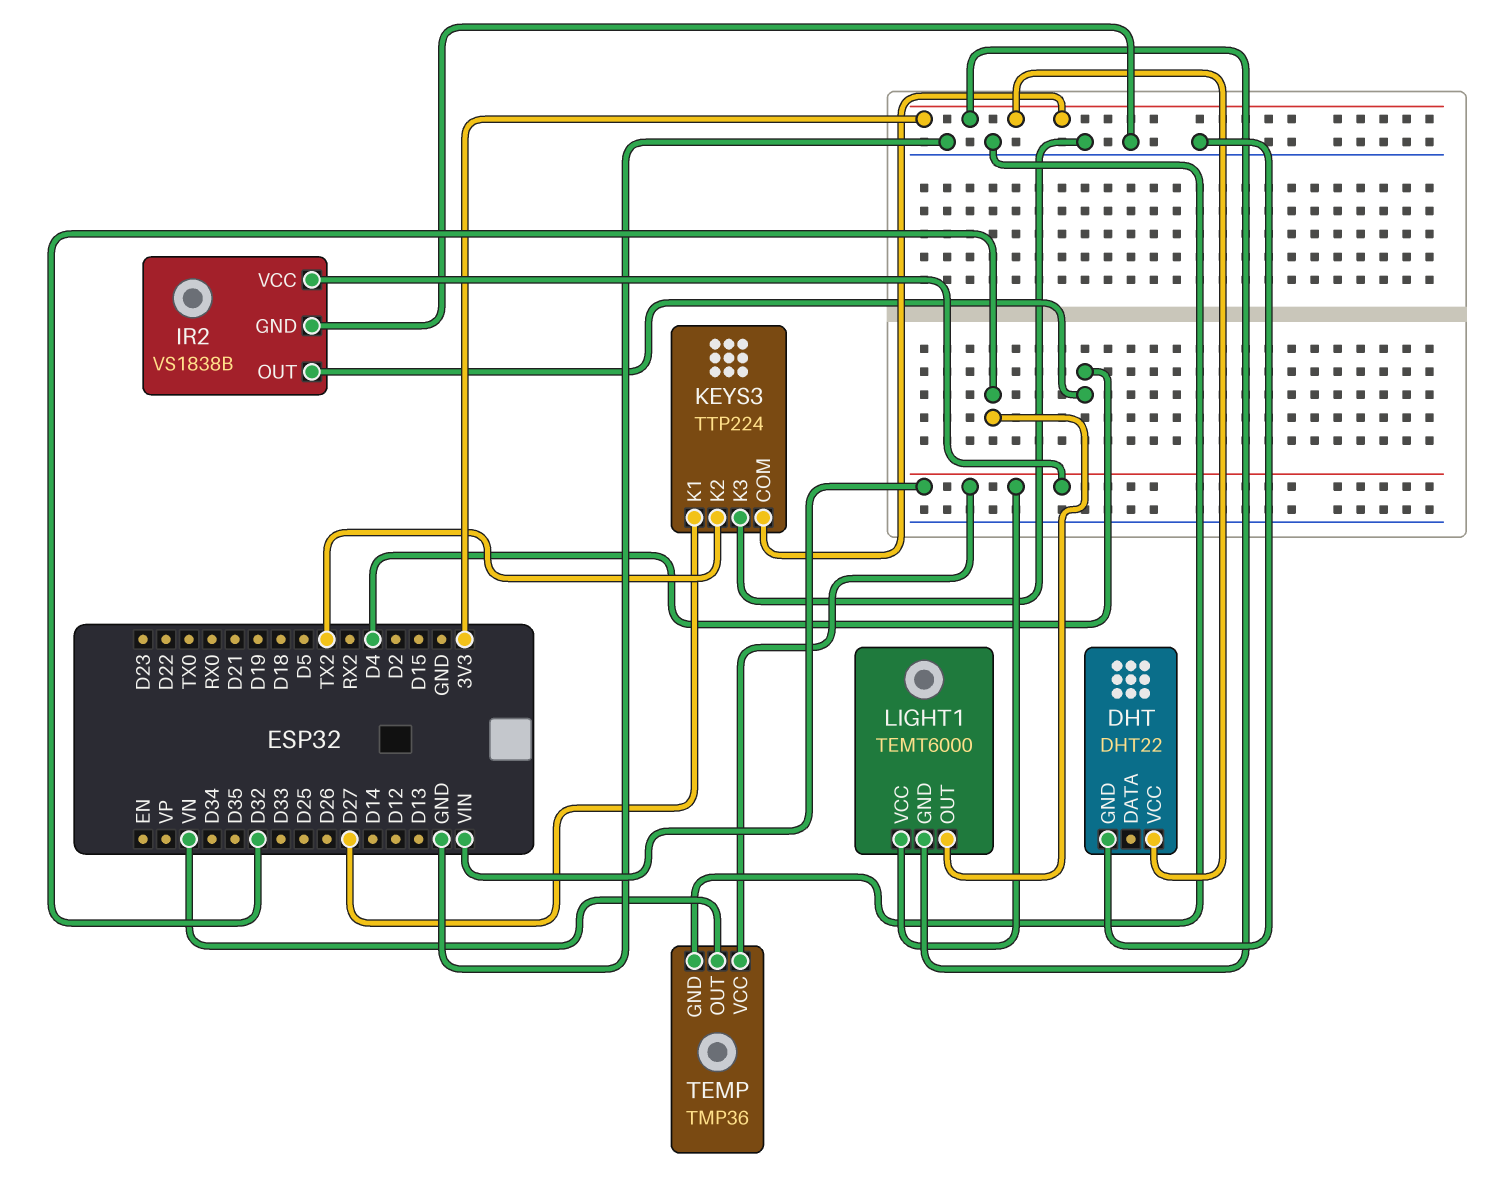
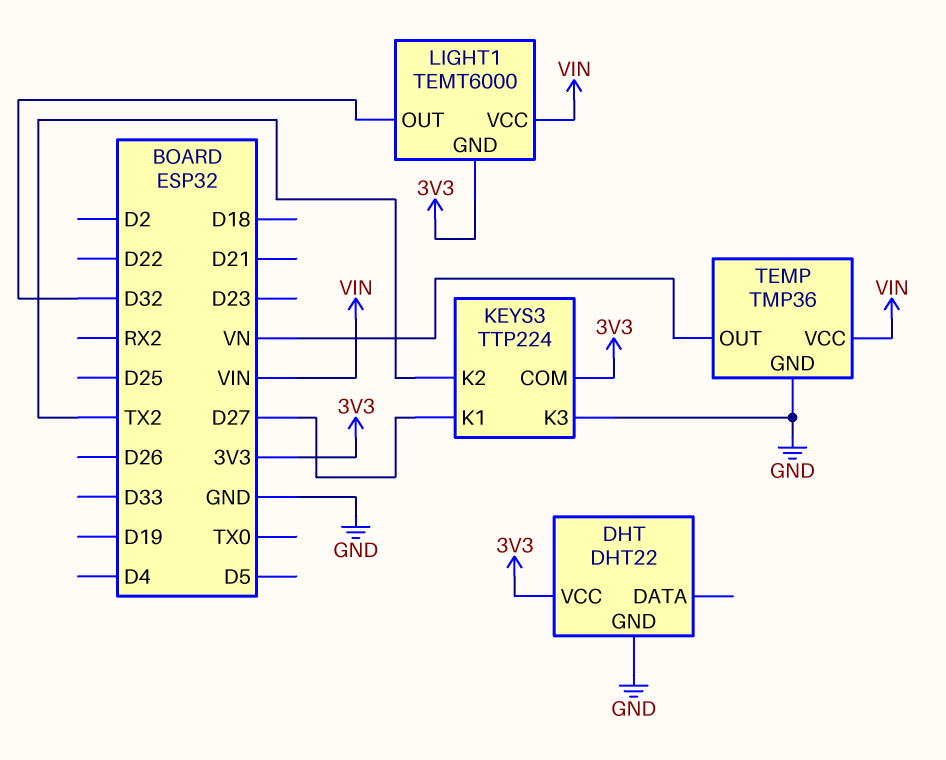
IR2: VS1838B -> none
IR2 pin GND: GND -> none
IR2 pin OUT: D4 -> none
IR2 pin VCC: VIN -> none

